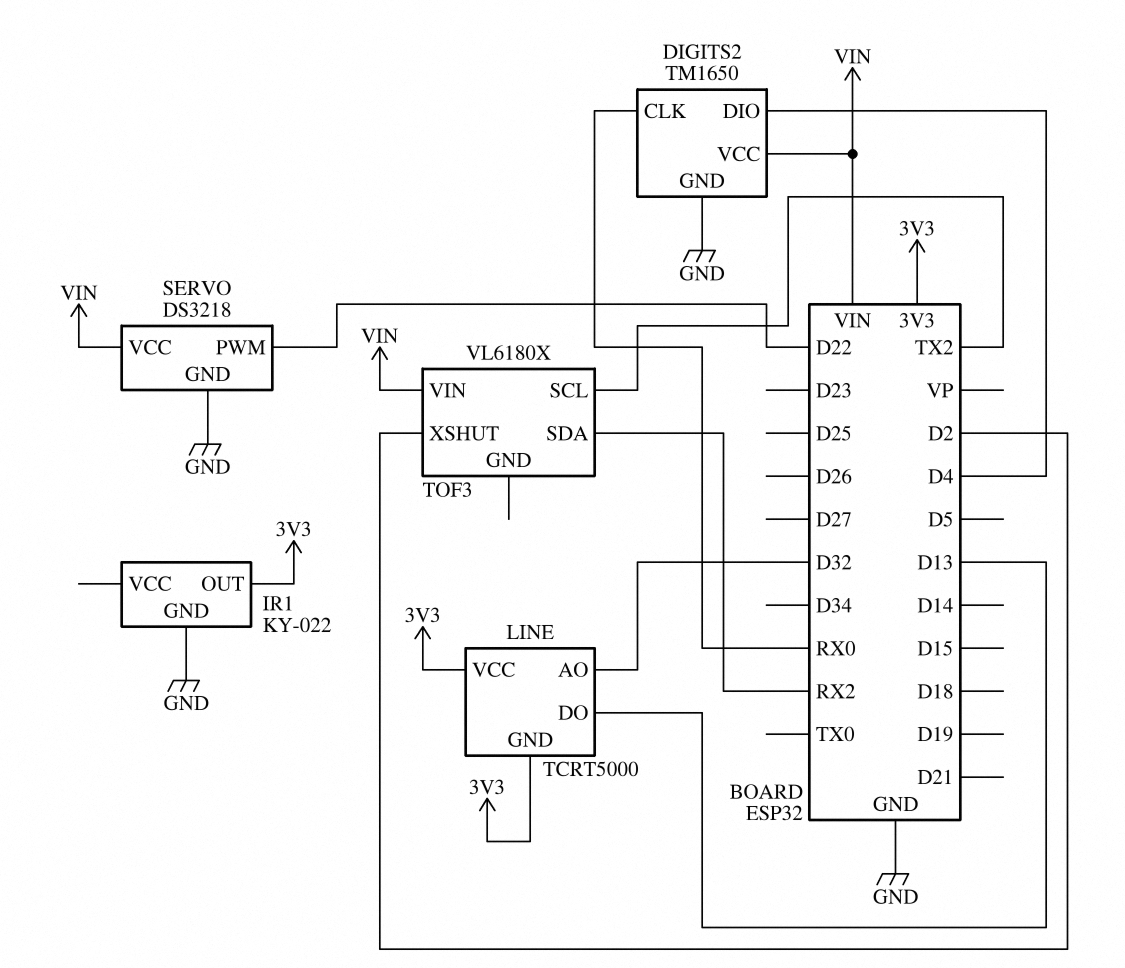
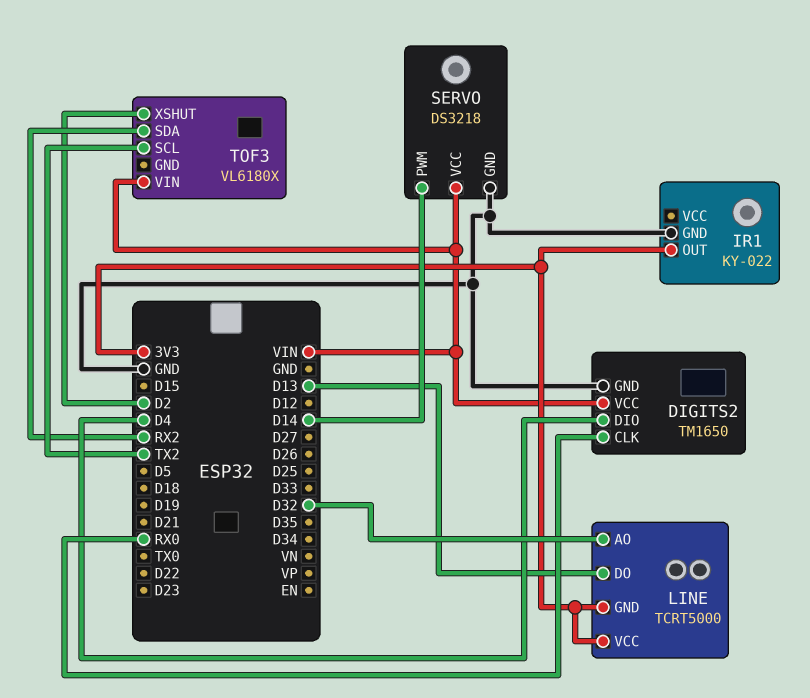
SERVO pin PWM: D22 -> D14

